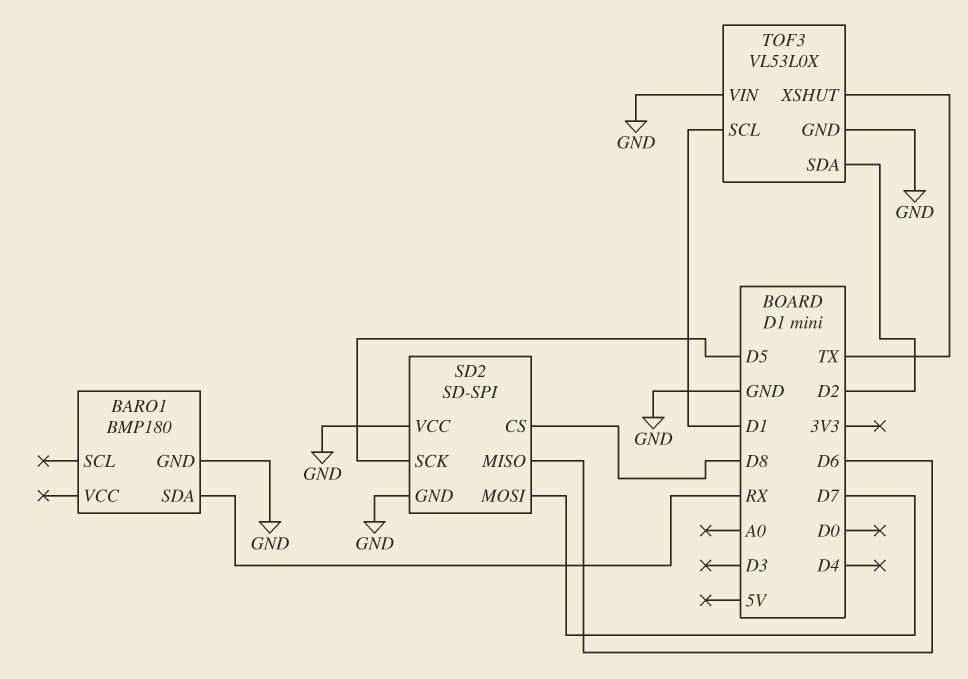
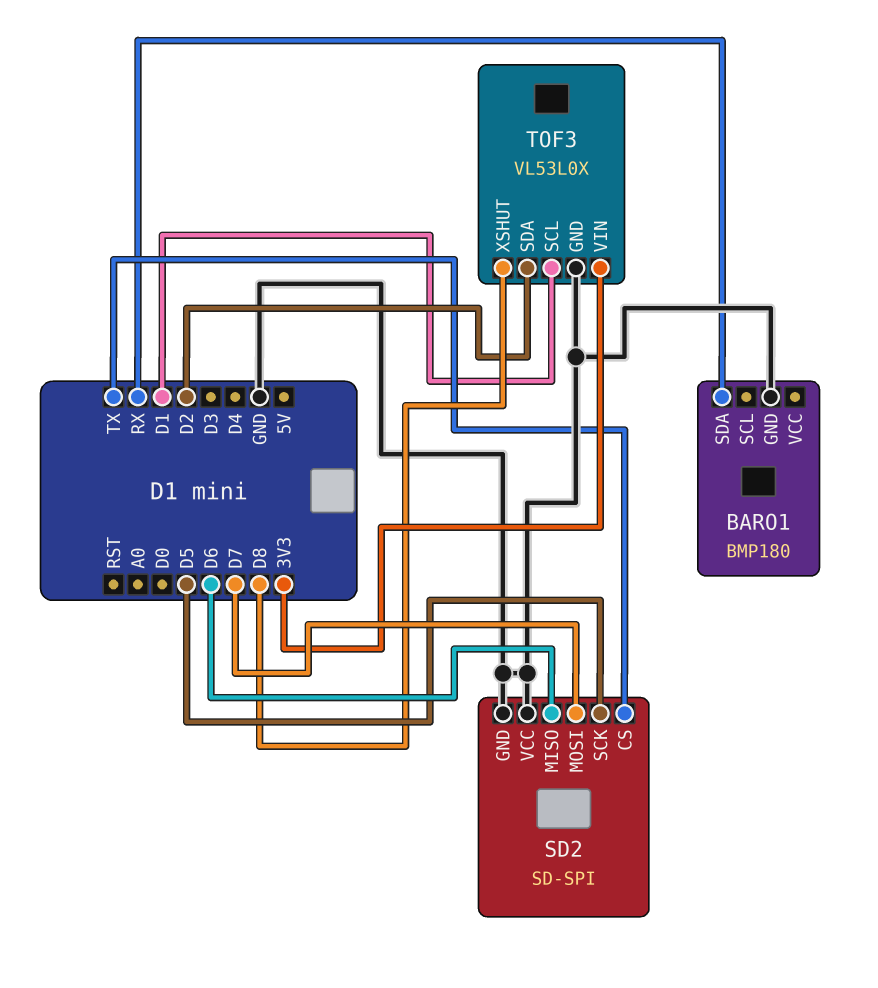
SD2 pin CS: D8 -> TX
TOF3 pin VIN: GND -> 3V3
TOF3 pin XSHUT: TX -> D8

